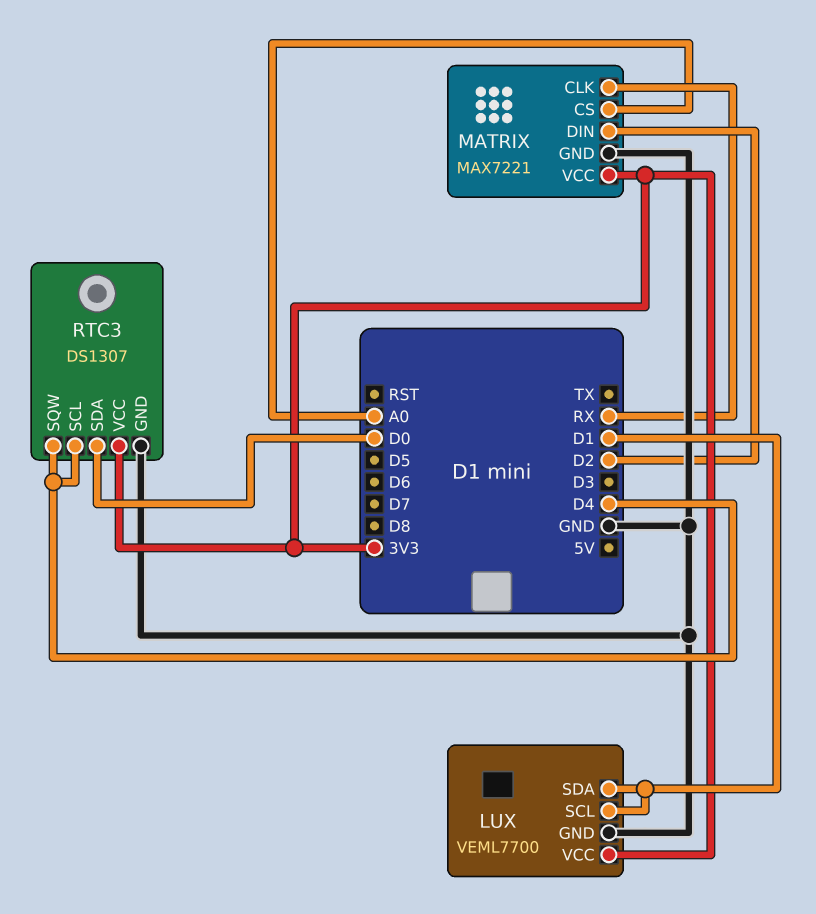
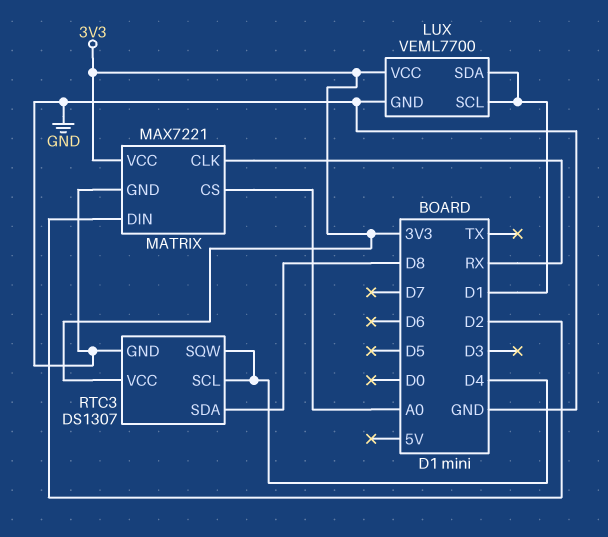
RTC3 pin SDA: D0 -> D8

